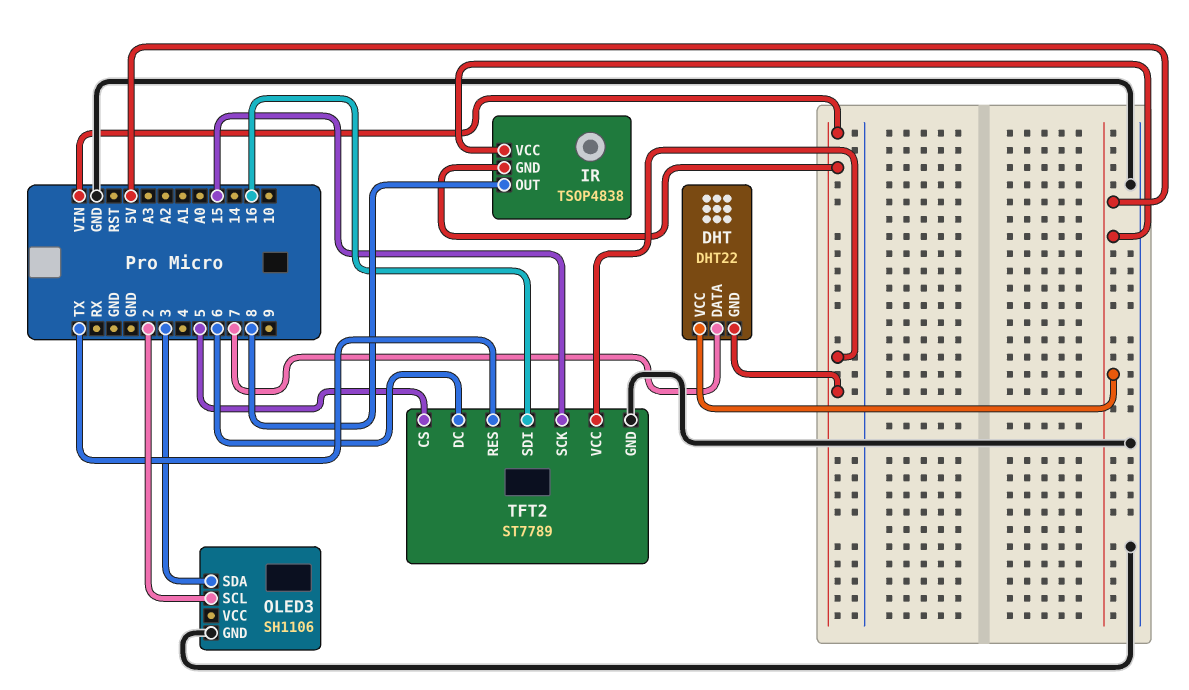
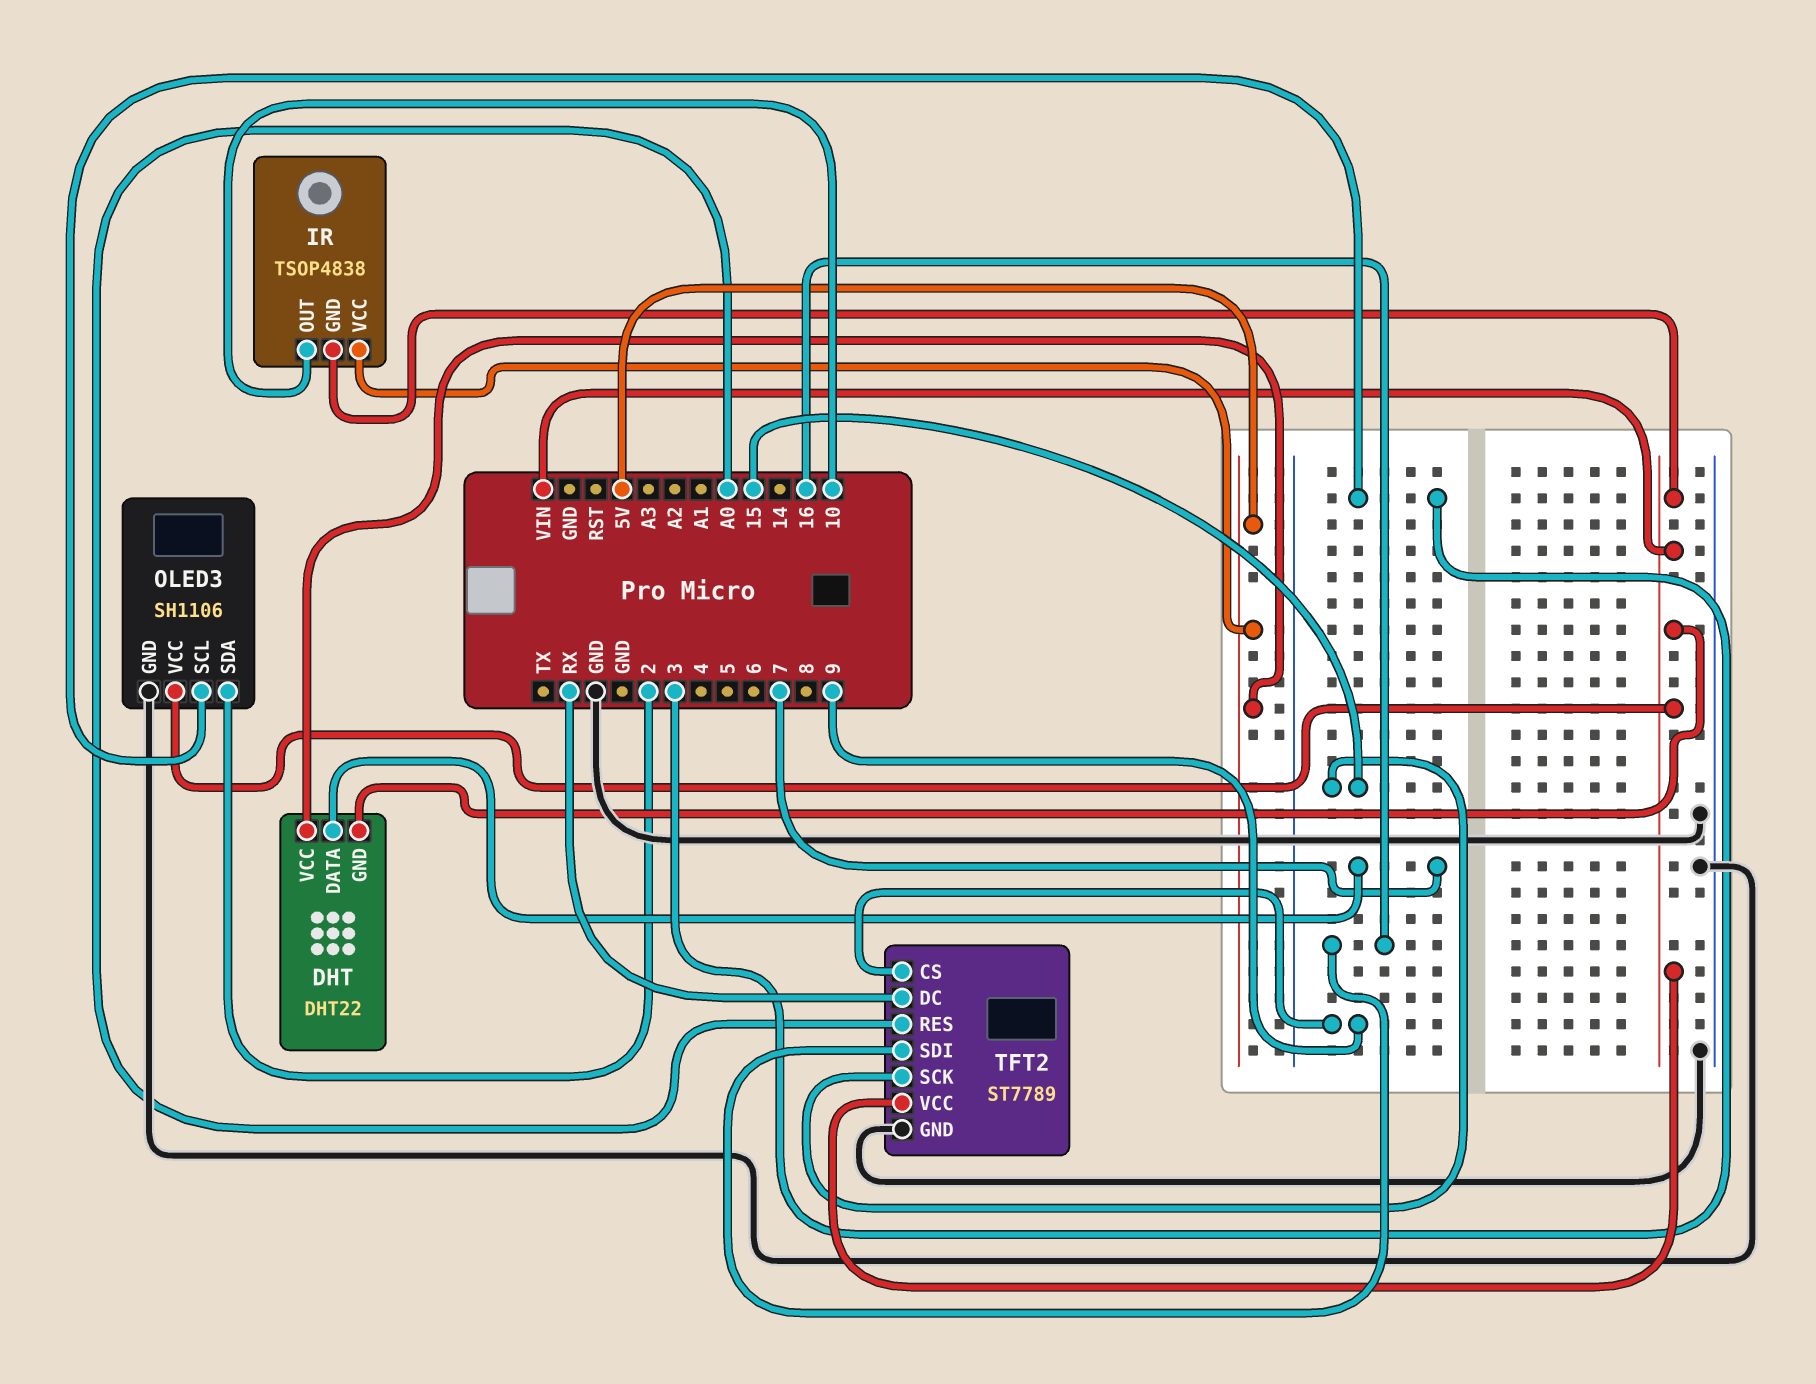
IR pin OUT: 8 -> 10
OLED3 pin SCL: 2 -> 3
OLED3 pin SDA: 3 -> 2
OLED3 pin VCC: none -> VIN
TFT2 pin CS: 5 -> 9
TFT2 pin DC: 6 -> RX
TFT2 pin RES: TX -> A0

